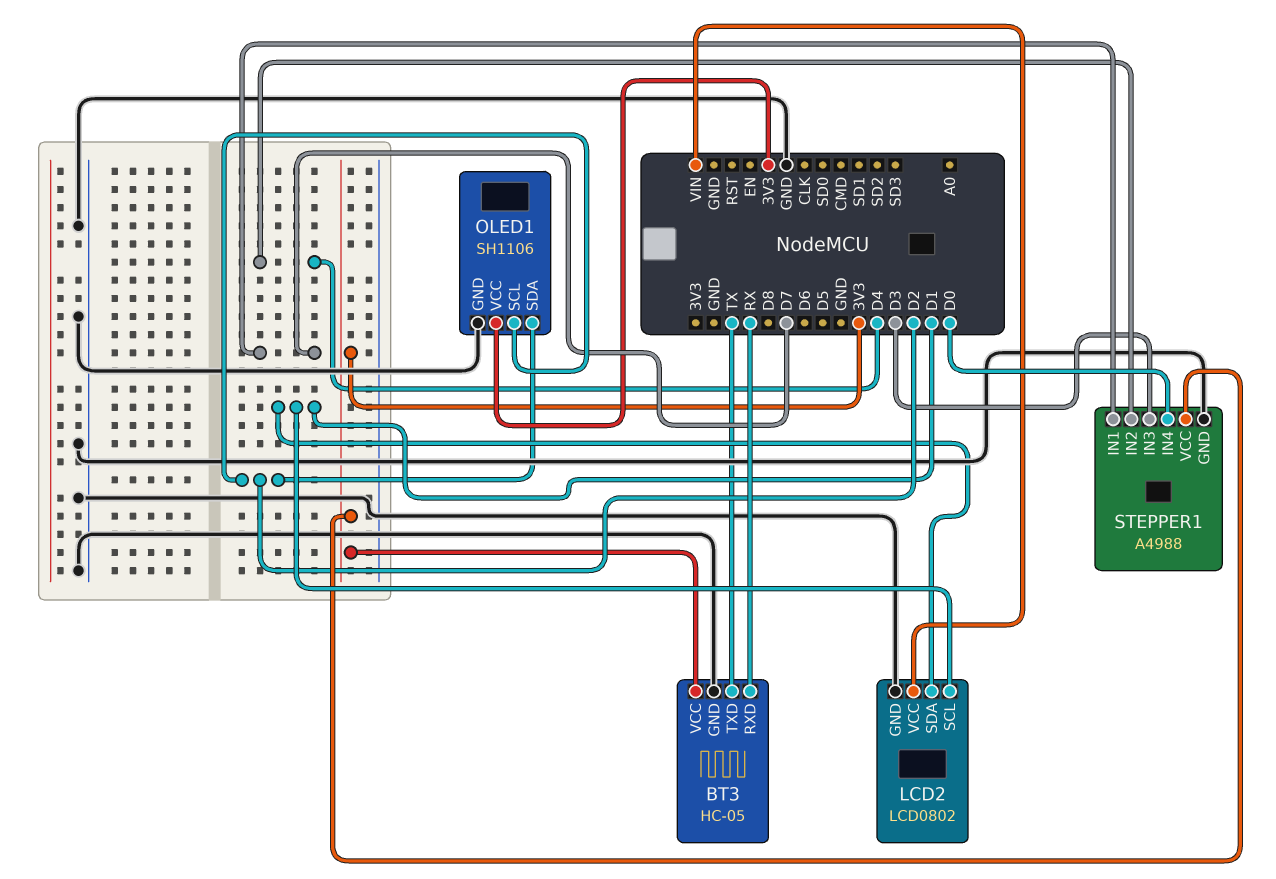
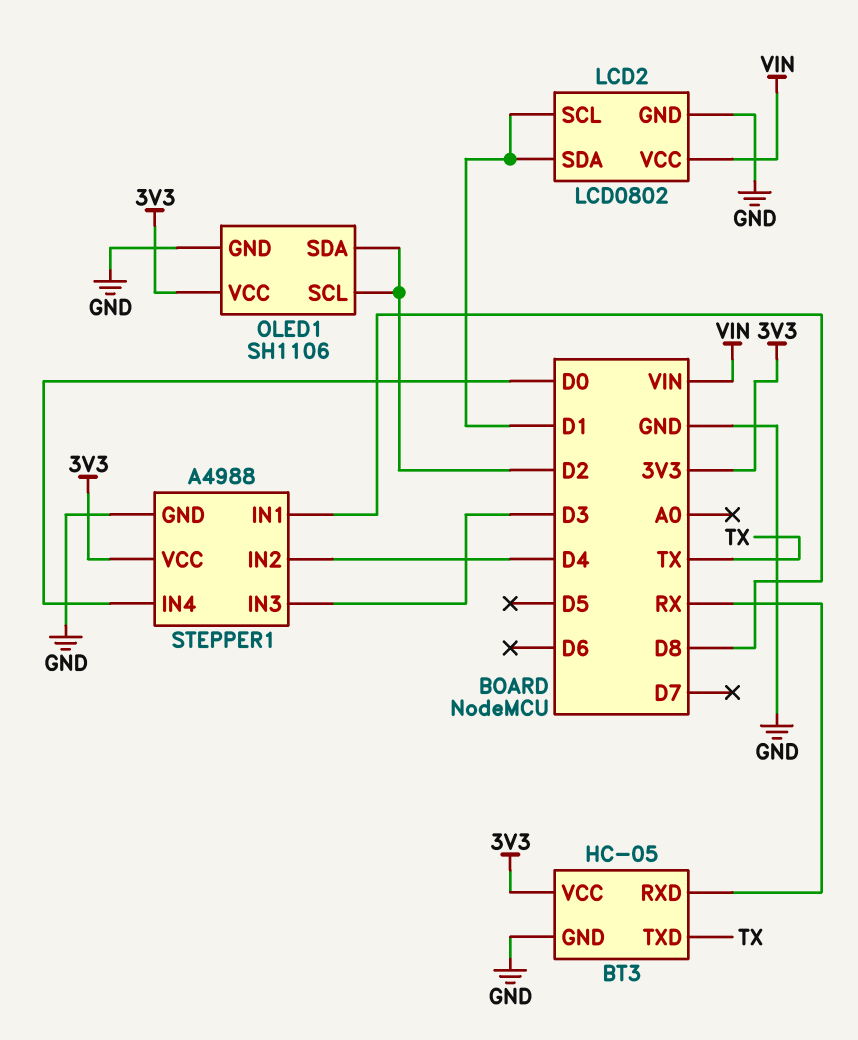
STEPPER1 pin IN1: D7 -> D8

